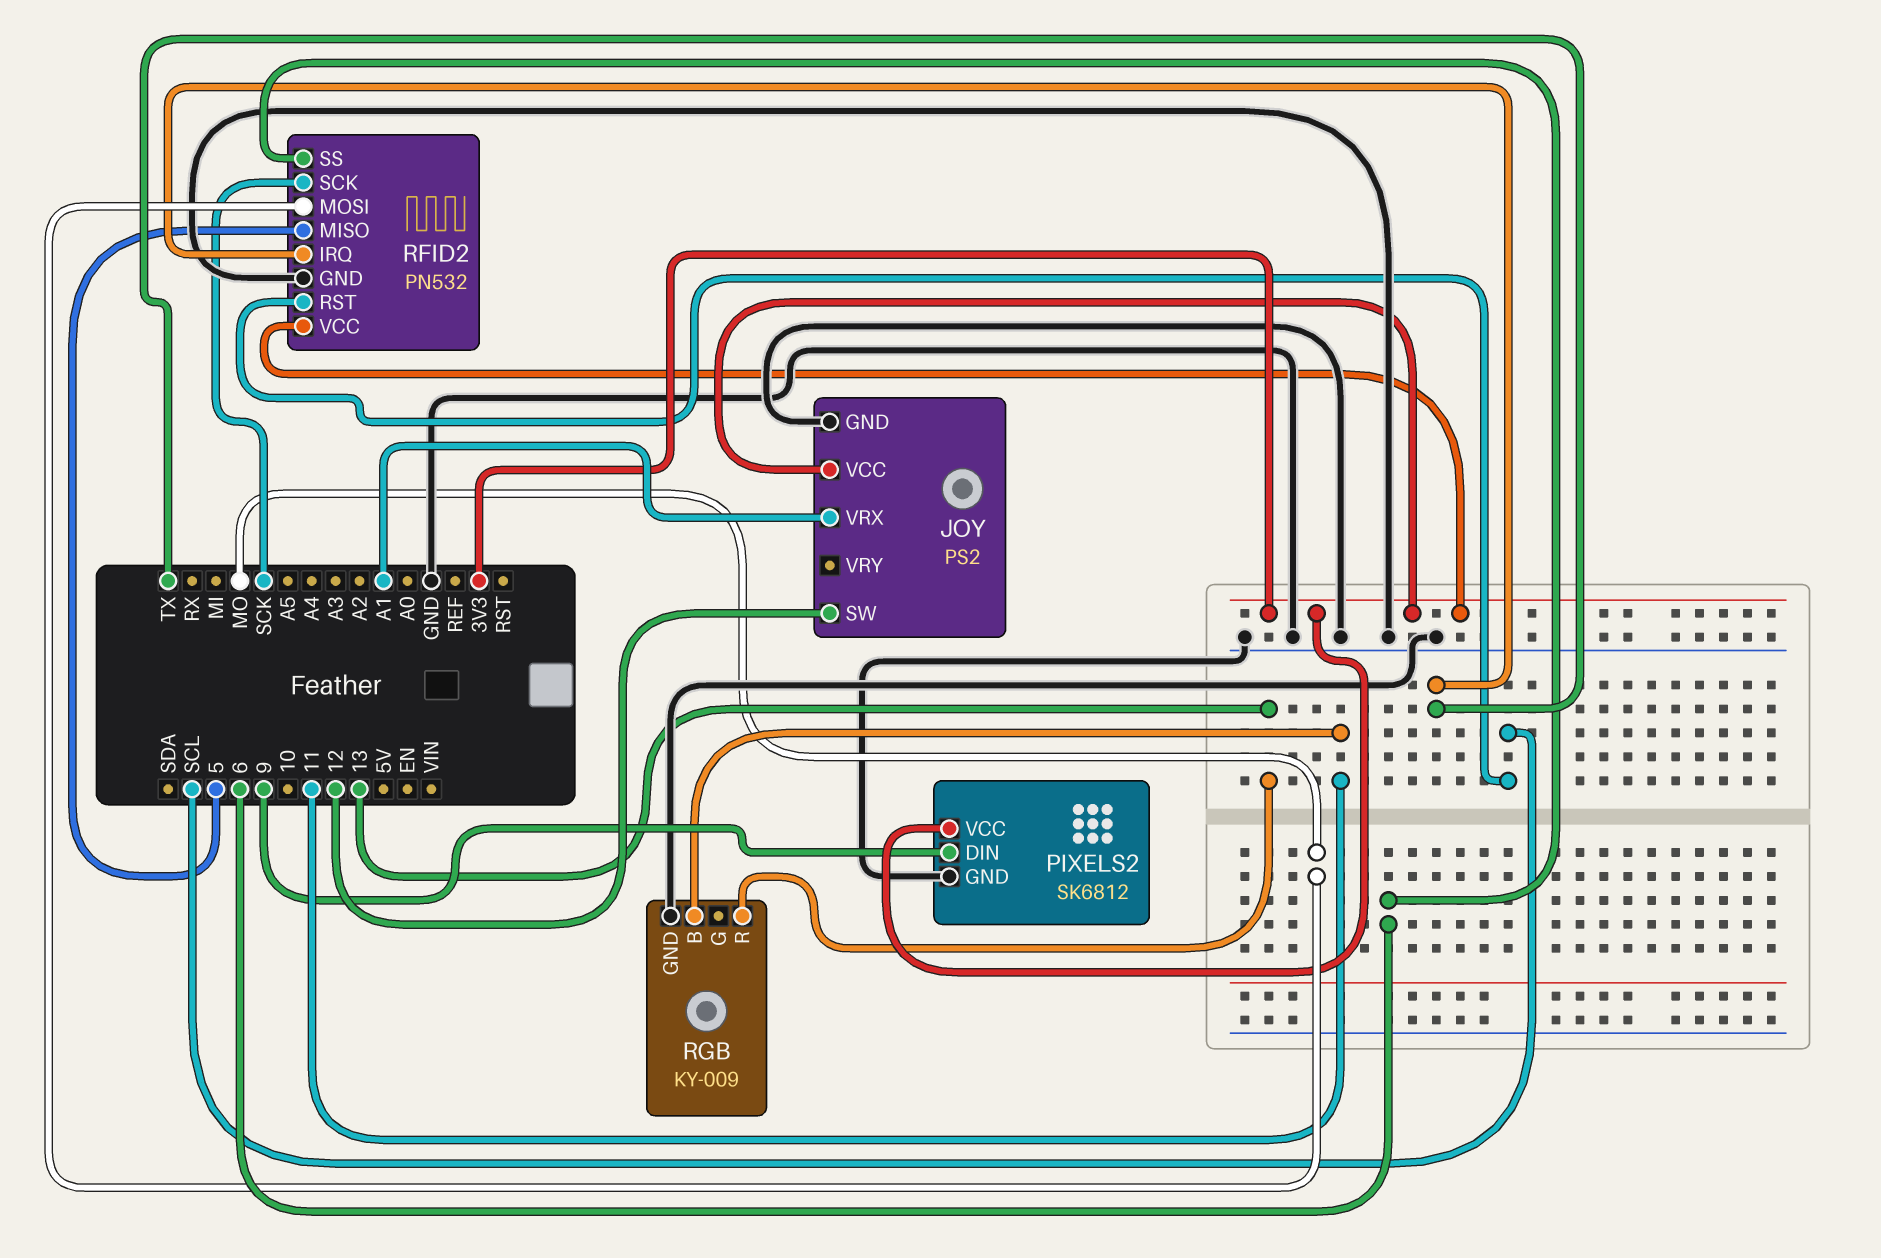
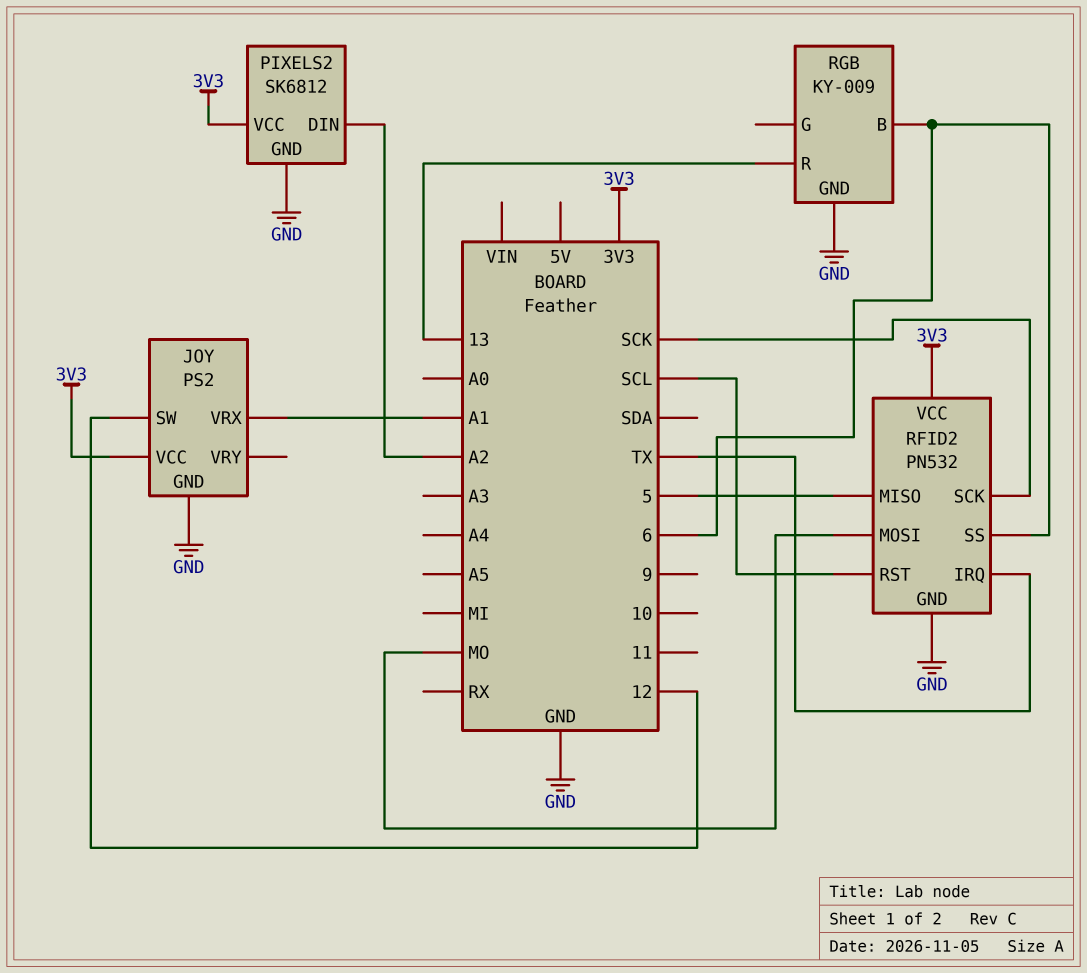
PIXELS2 pin DIN: 9 -> A2
RGB pin B: 11 -> 6

